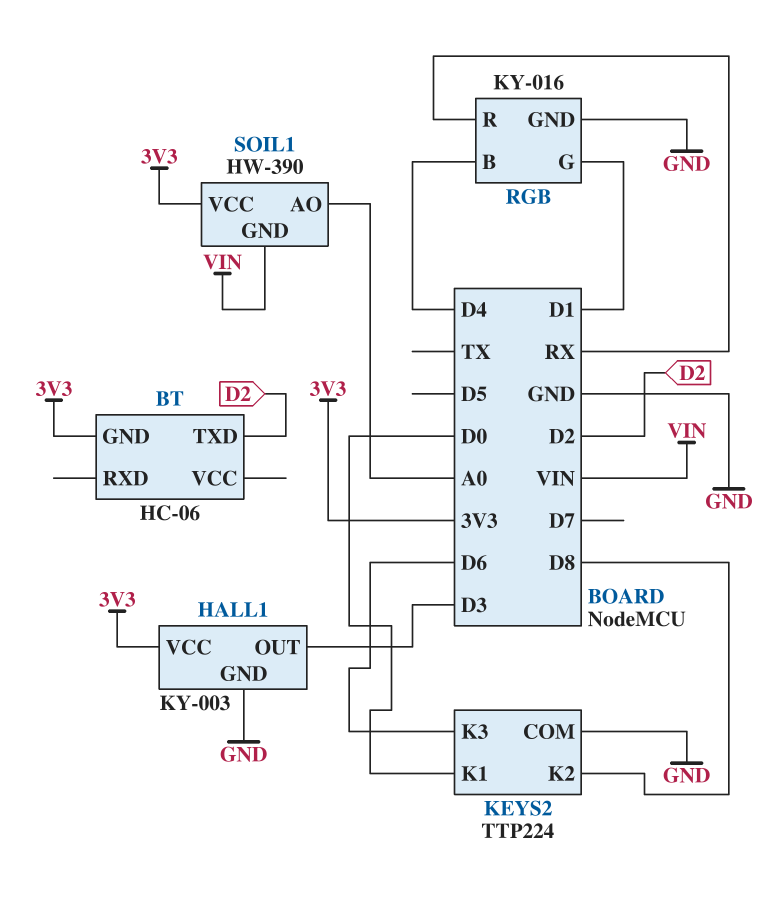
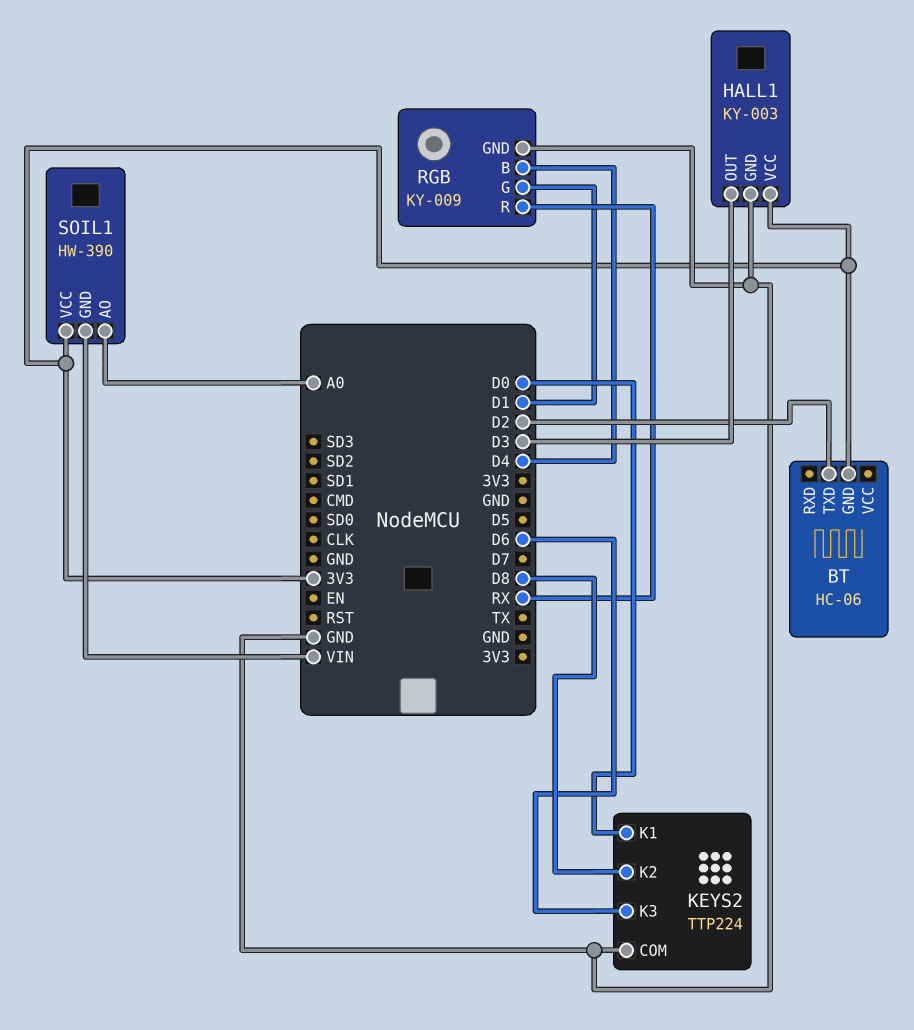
RGB: KY-016 -> KY-009

